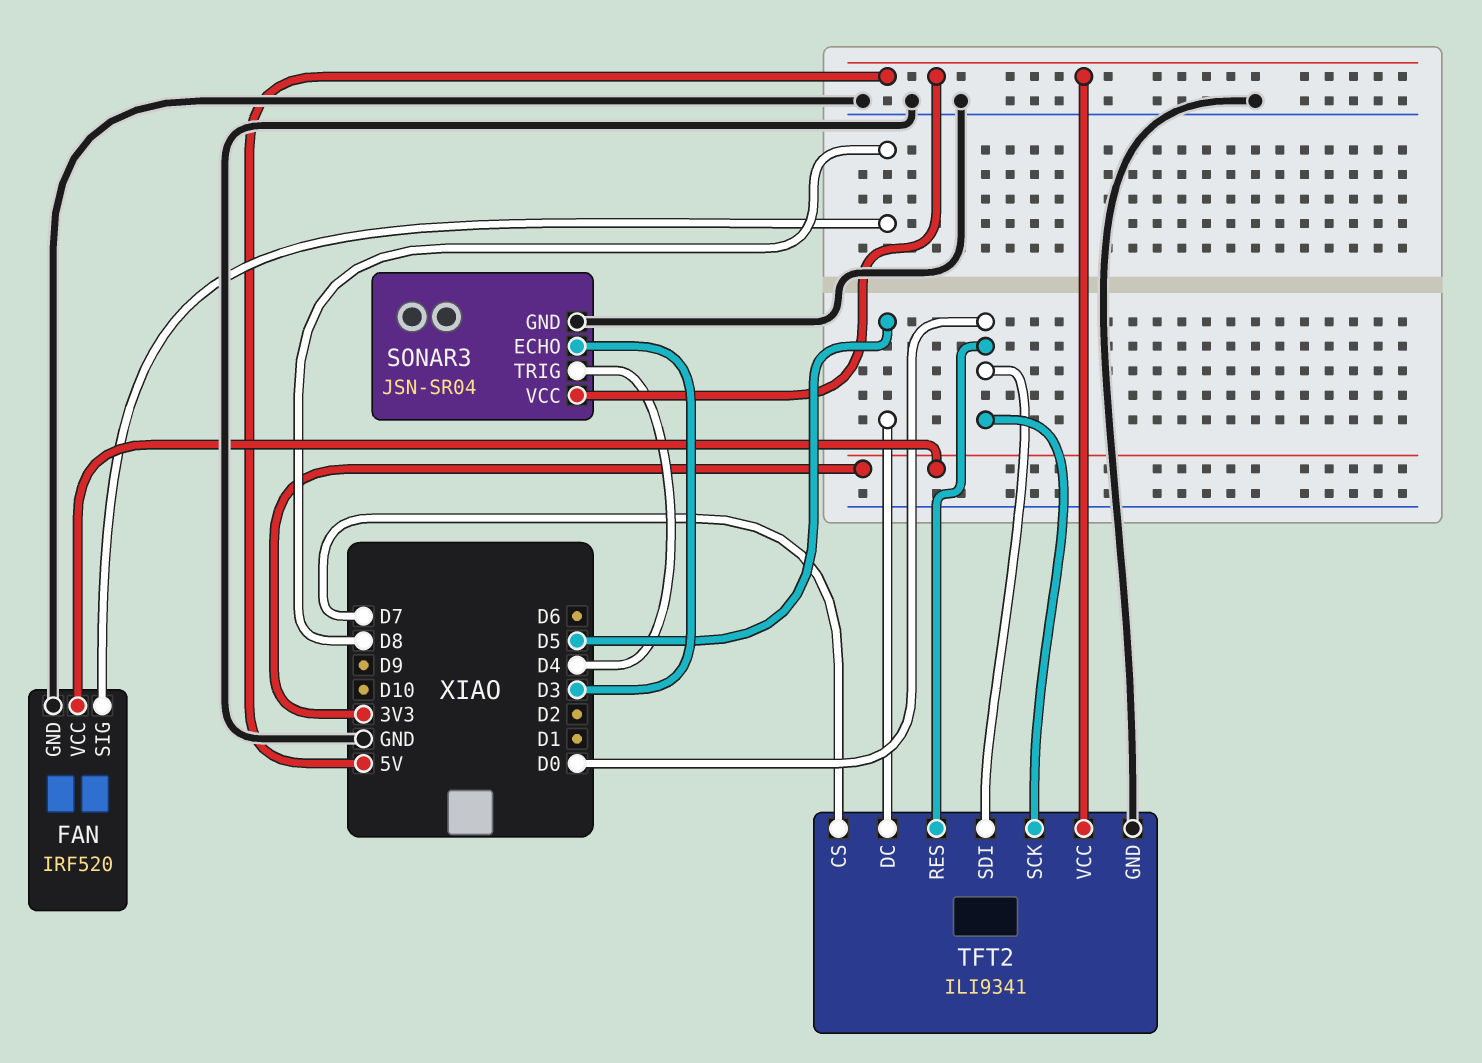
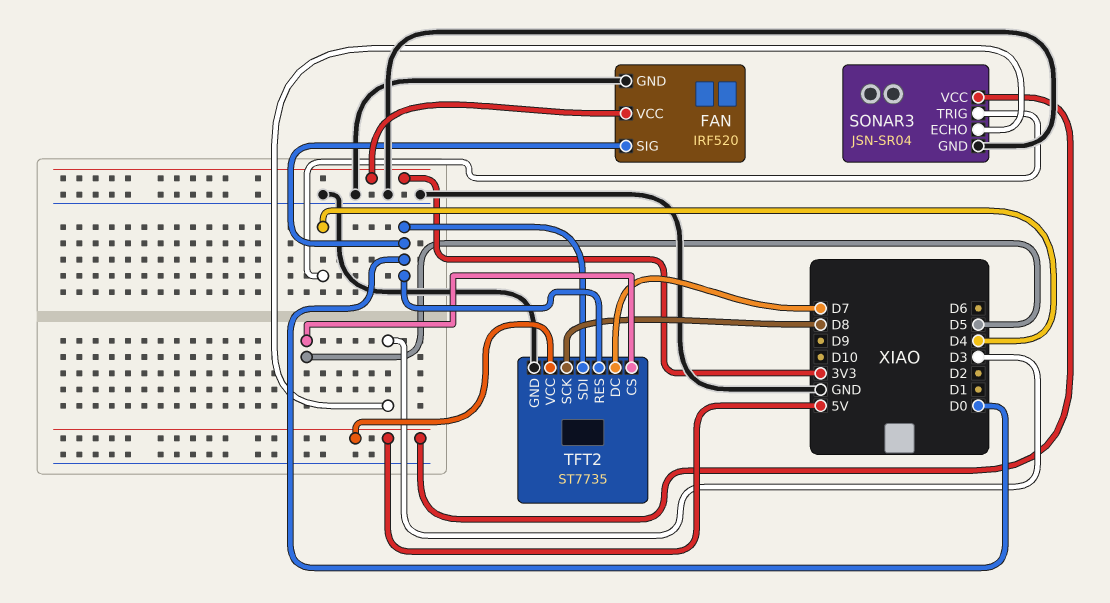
FAN pin SIG: D8 -> D0
TFT2: ILI9341 -> ST7735
TFT2 pin CS: D7 -> D5
TFT2 pin DC: D5 -> D7
TFT2 pin SCK: D0 -> D8

